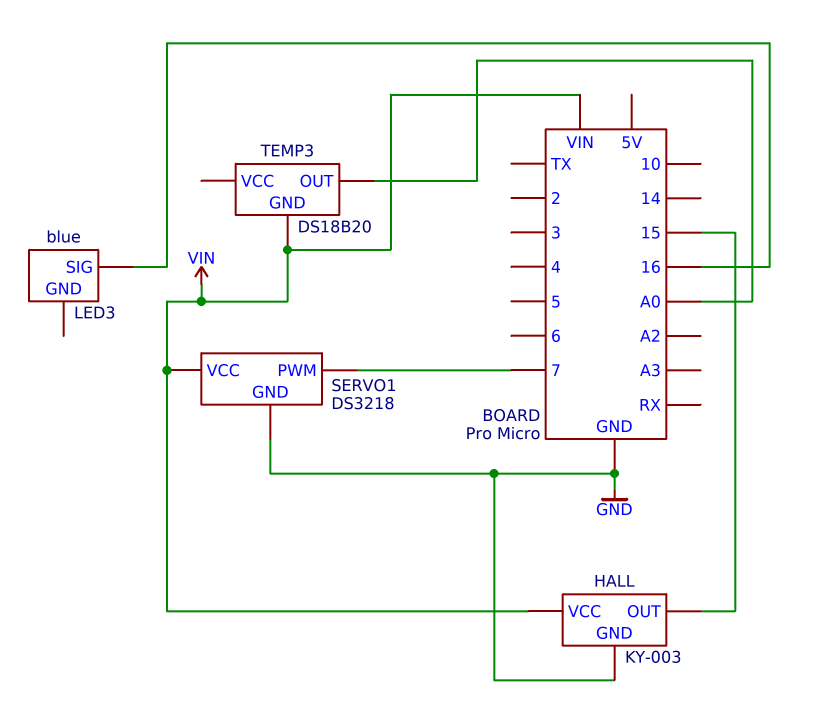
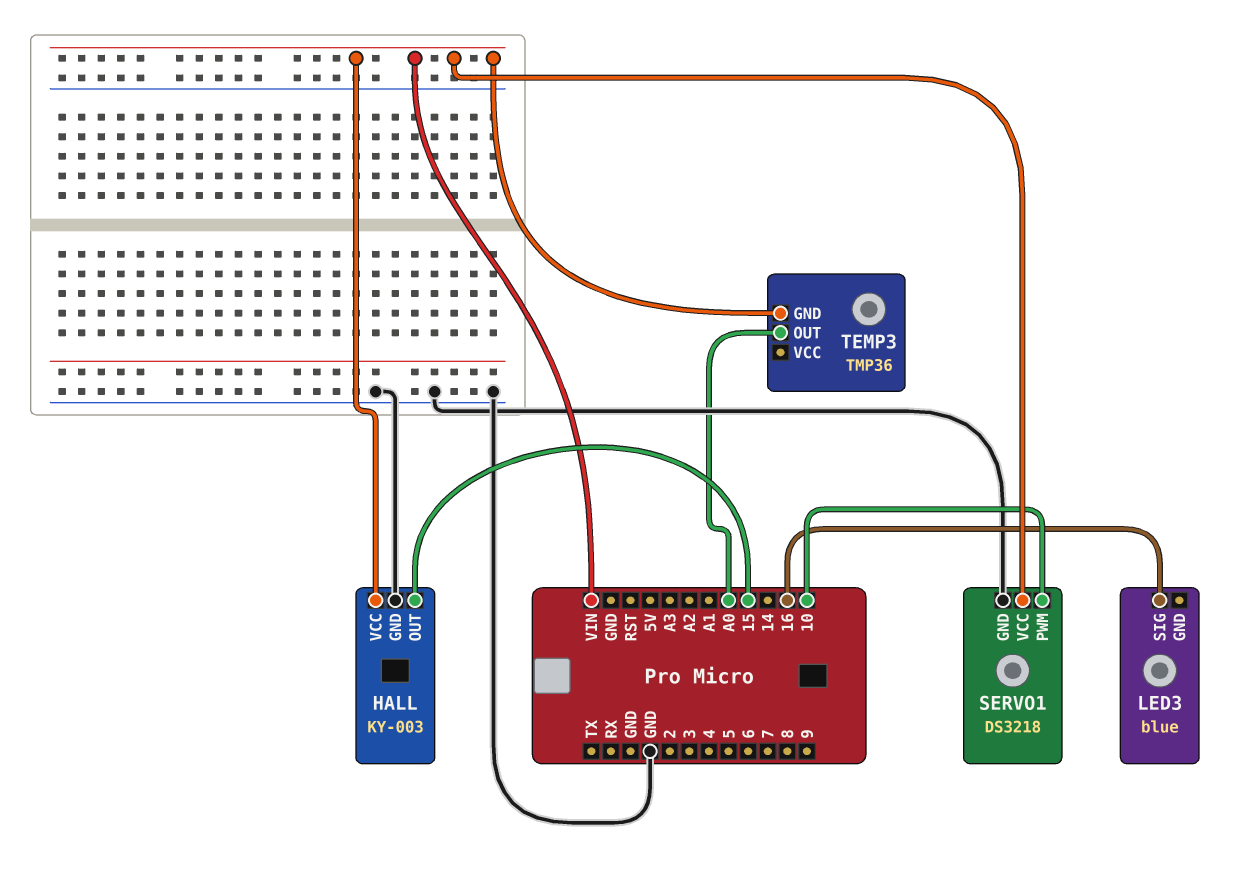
SERVO1 pin PWM: 7 -> 10
TEMP3: DS18B20 -> TMP36

